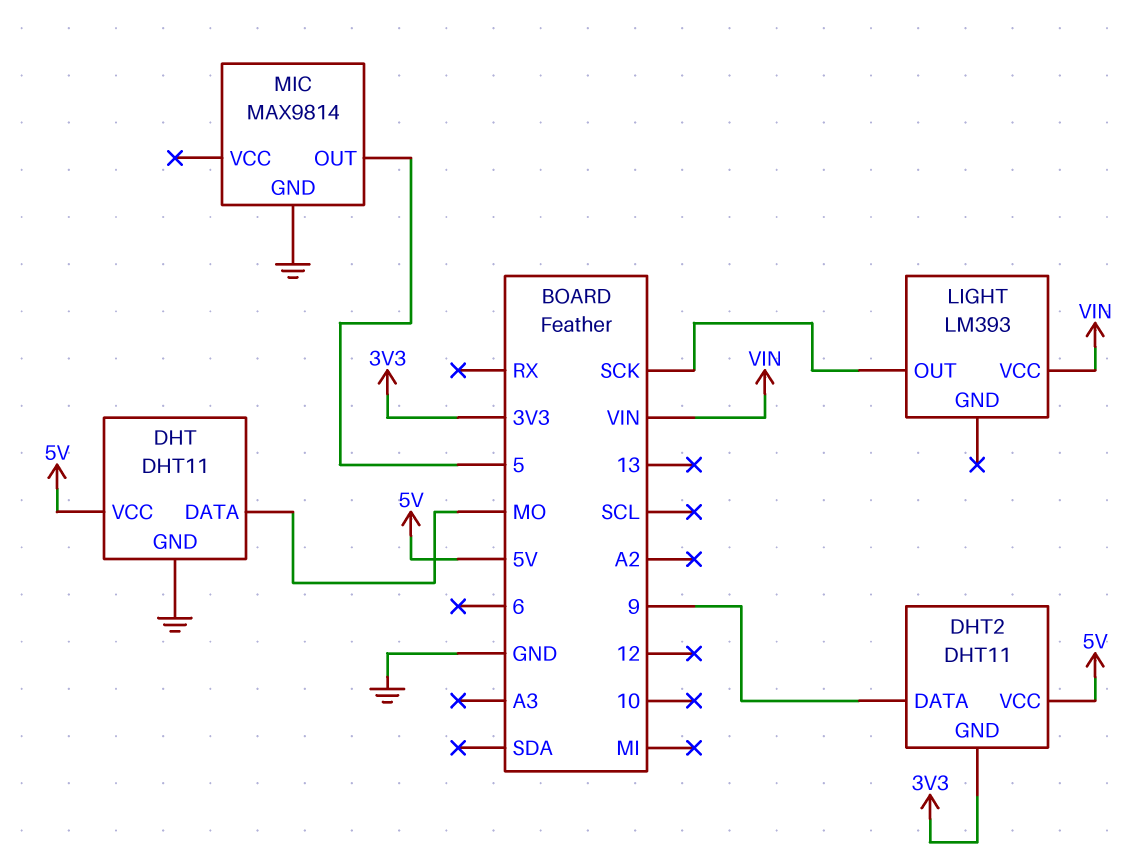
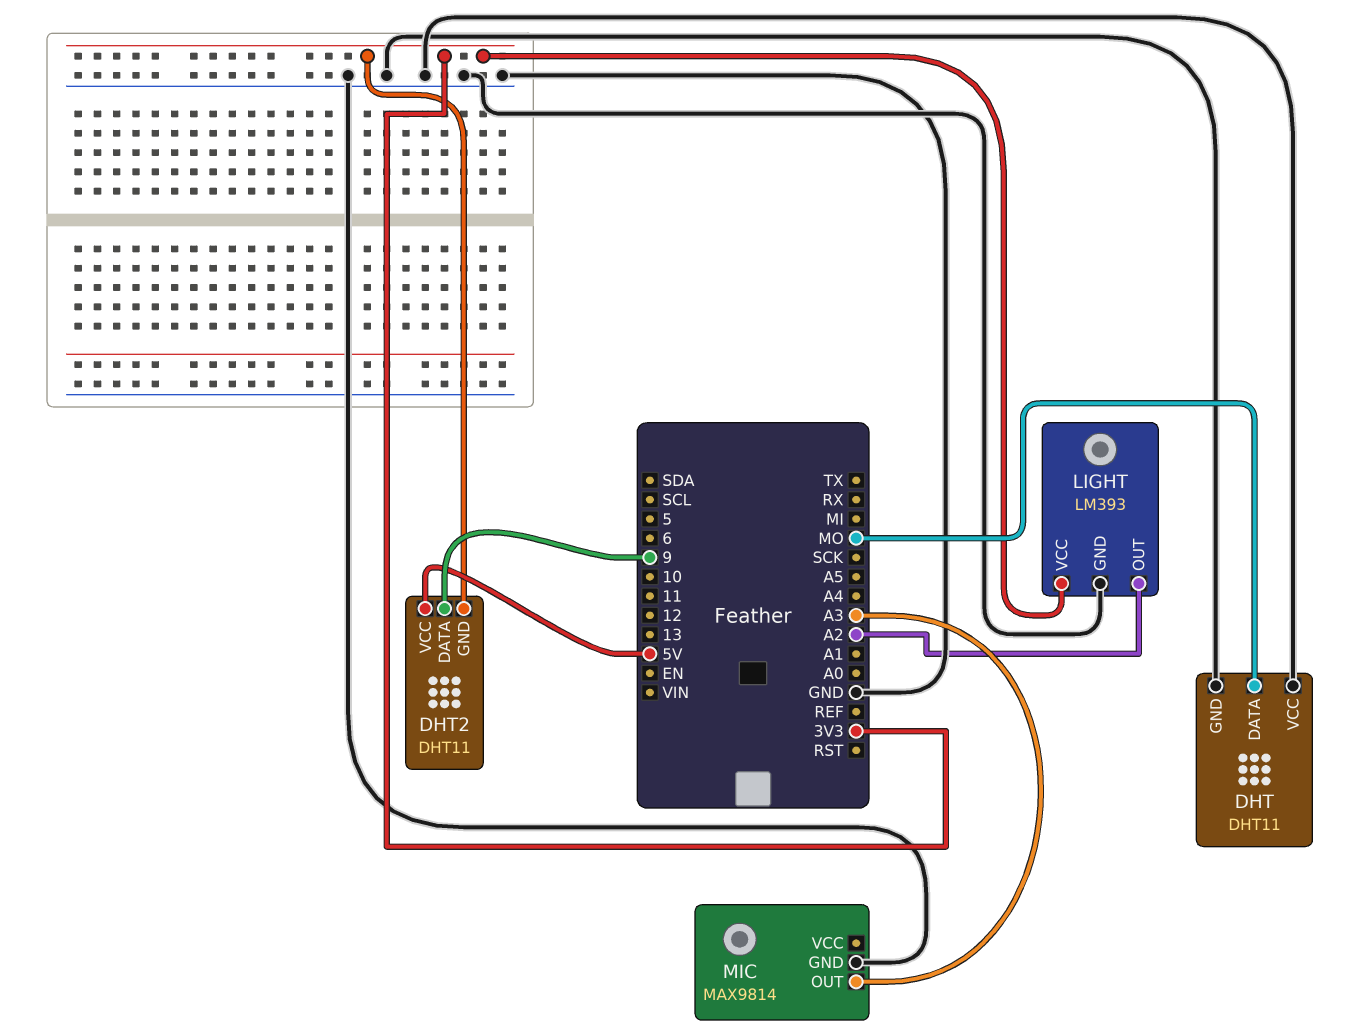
DHT pin VCC: 5V -> GND
LIGHT pin GND: none -> GND
LIGHT pin OUT: SCK -> A2
LIGHT pin VCC: VIN -> 3V3
MIC pin OUT: 5 -> A3

